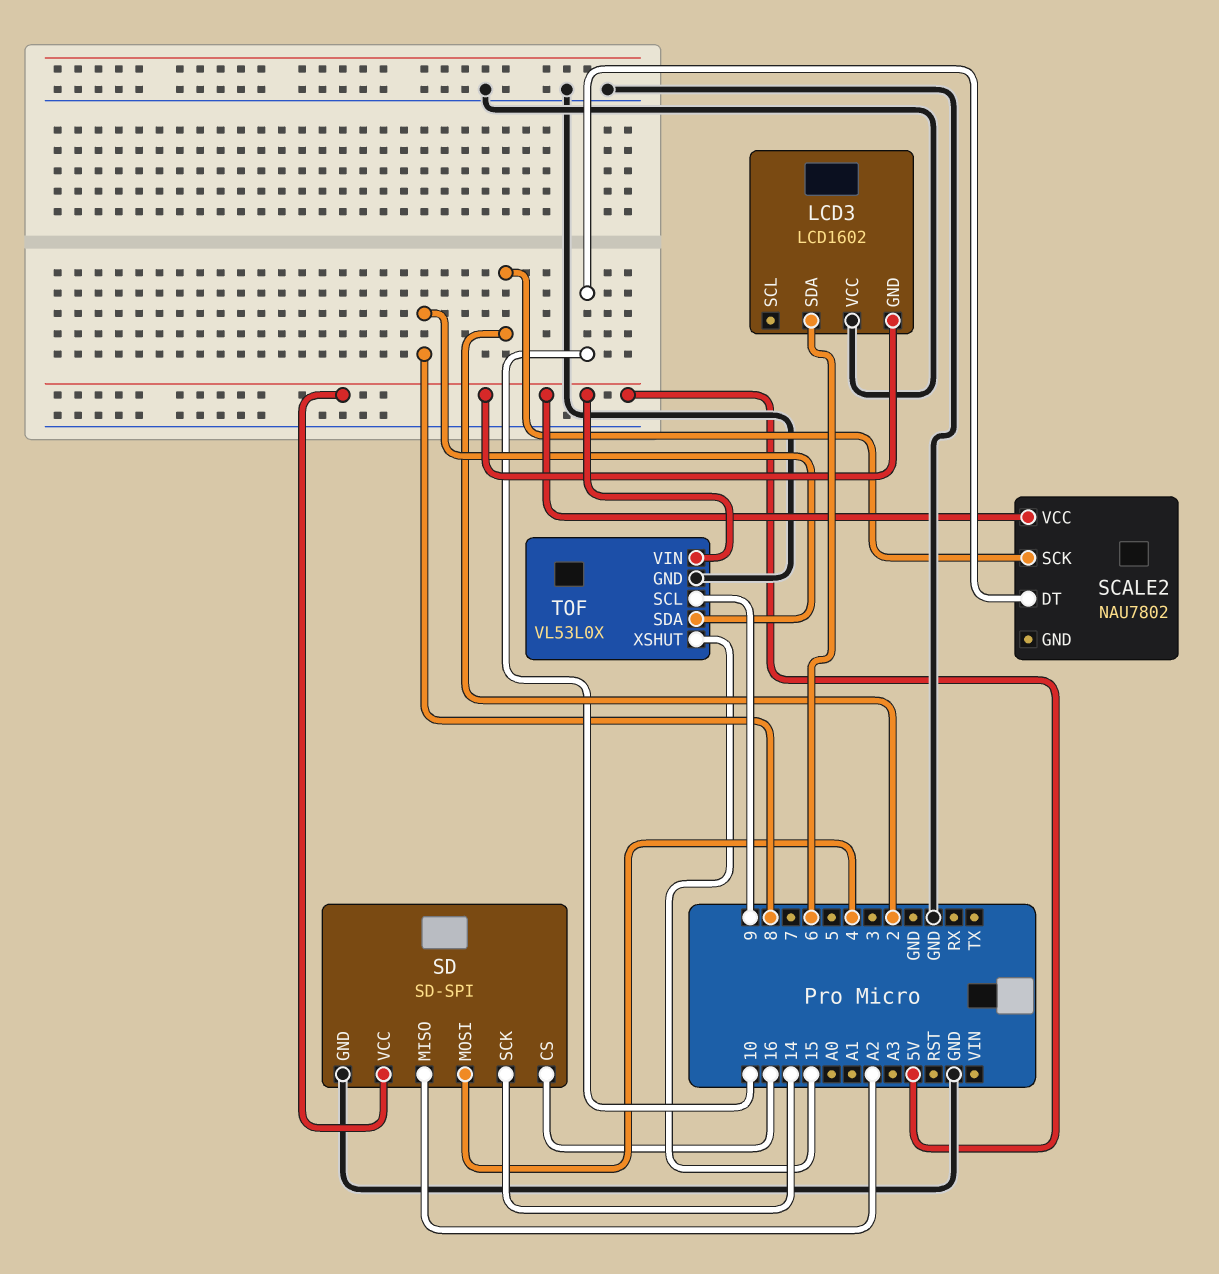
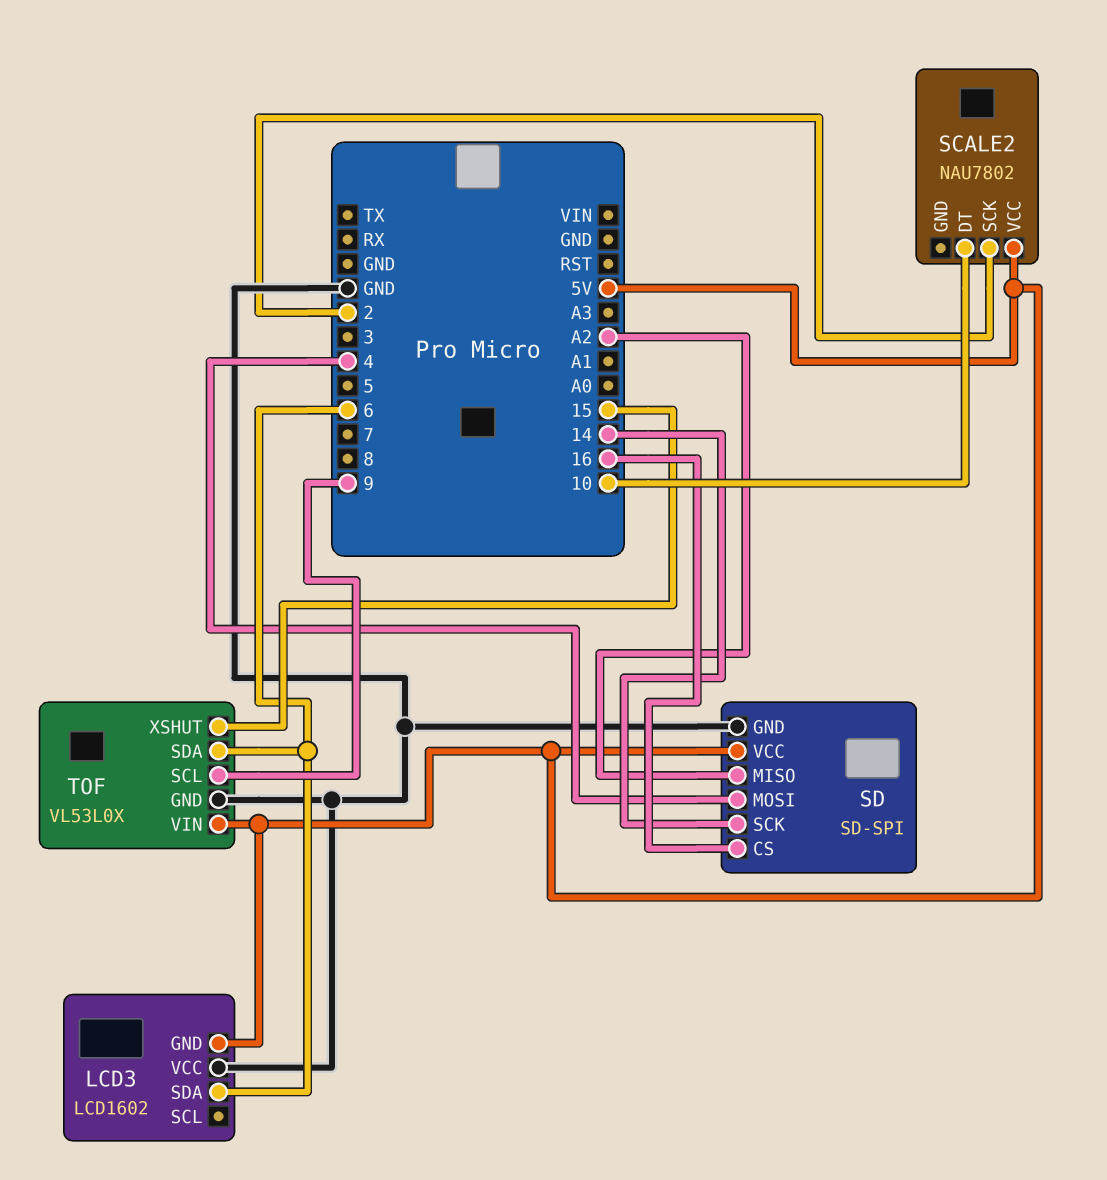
TOF pin SDA: 8 -> 6

